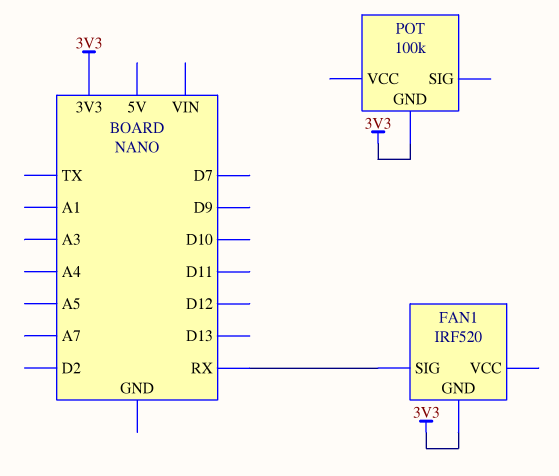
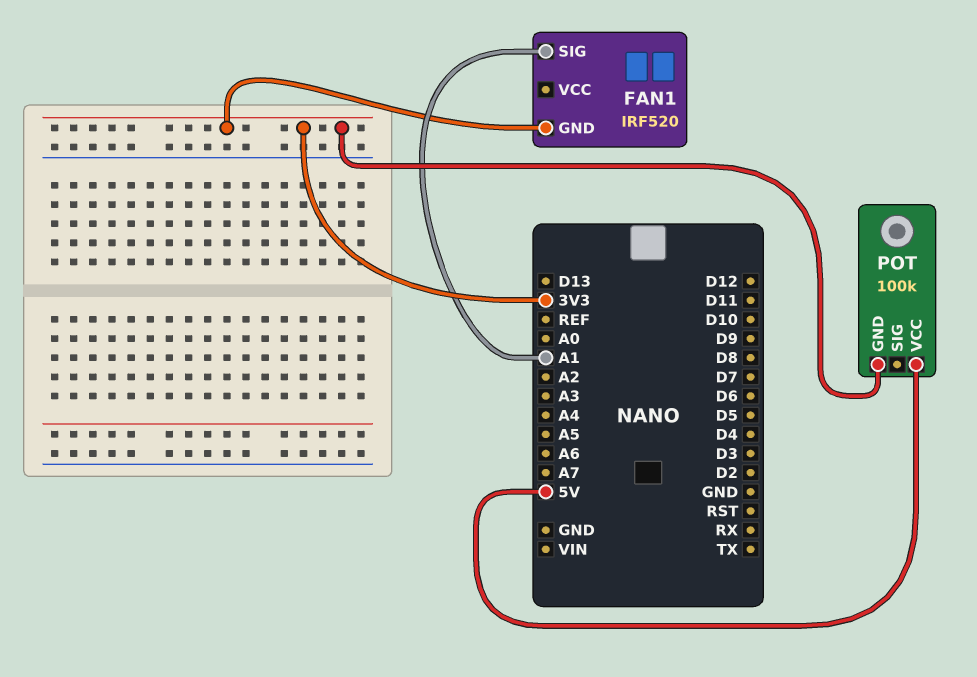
FAN1 pin SIG: RX -> A1
POT pin VCC: none -> 5V

